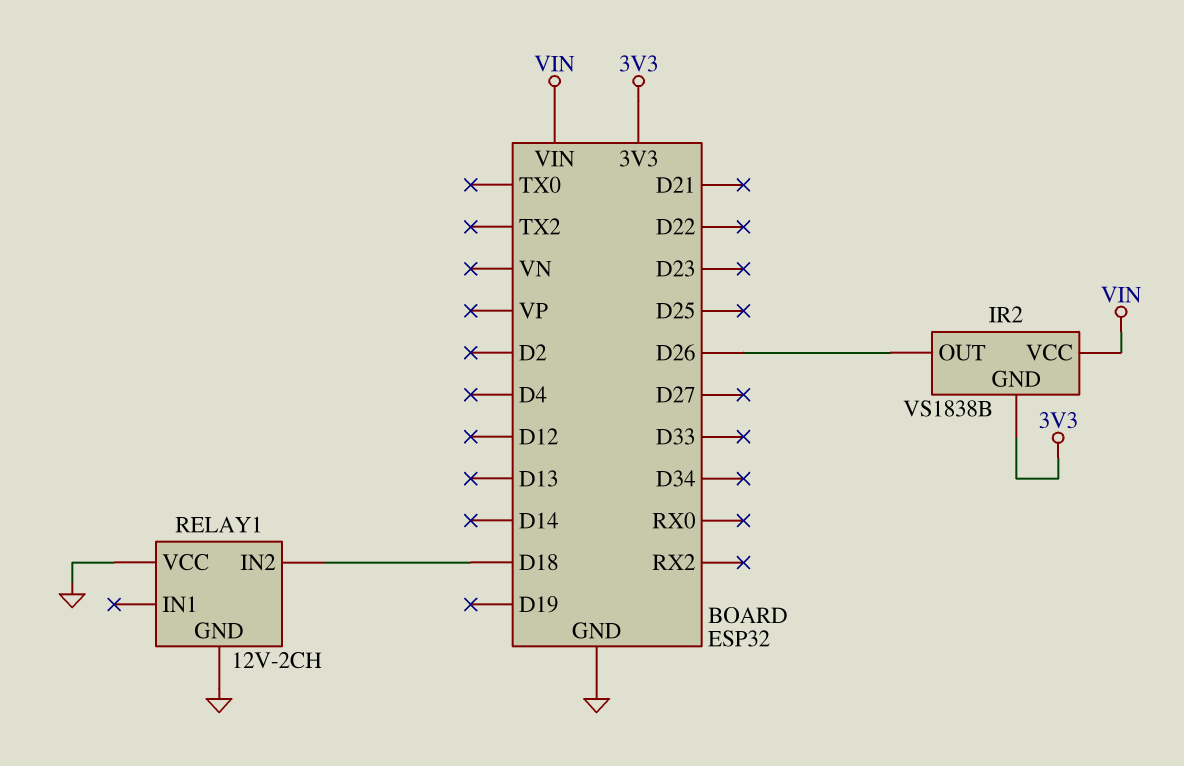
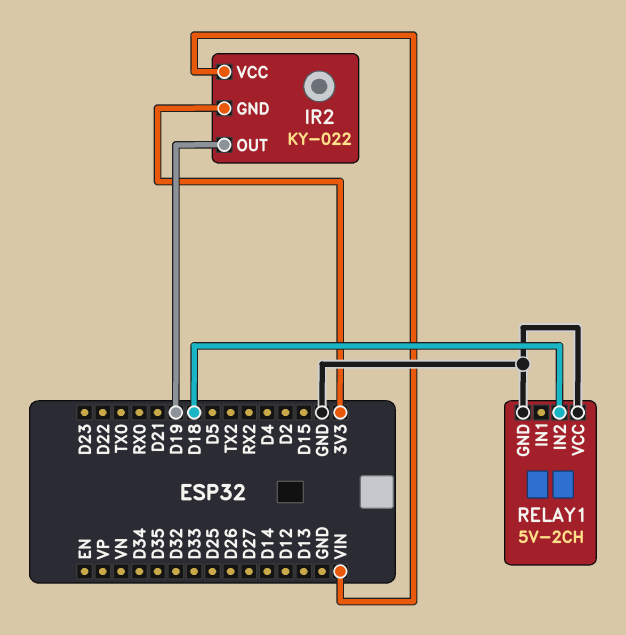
IR2: VS1838B -> KY-022
IR2 pin OUT: D26 -> D19
RELAY1: 12V-2CH -> 5V-2CH

